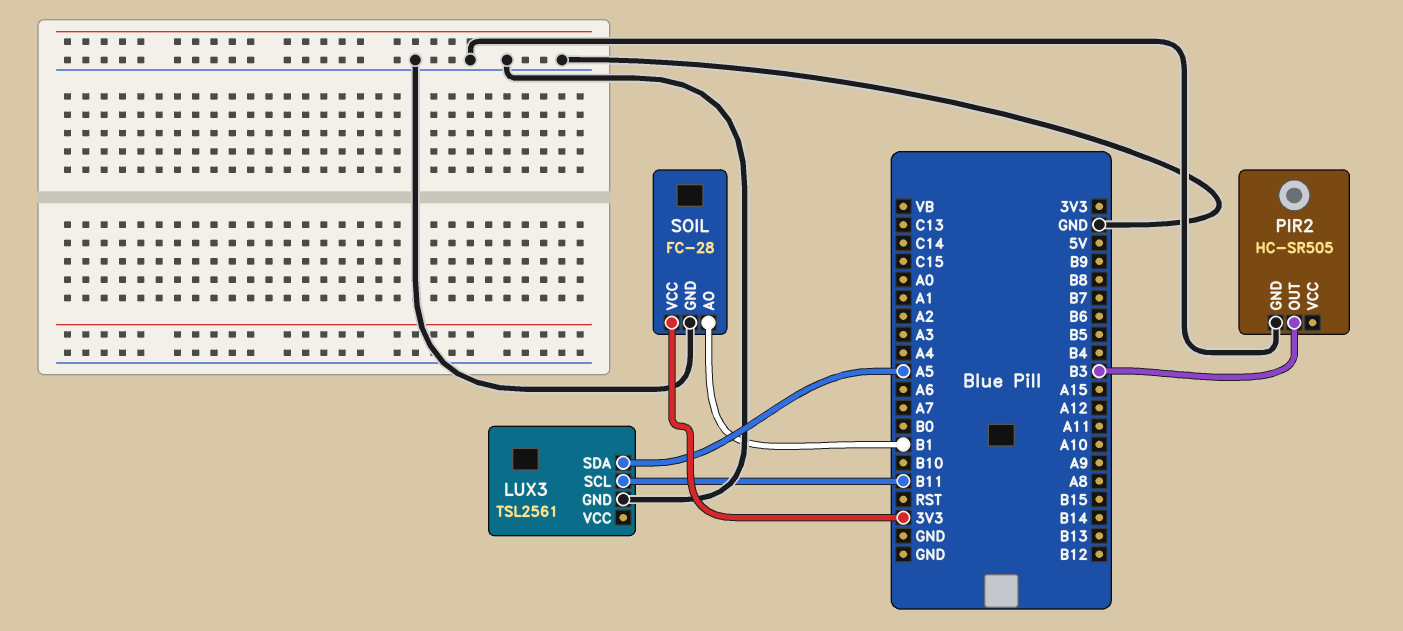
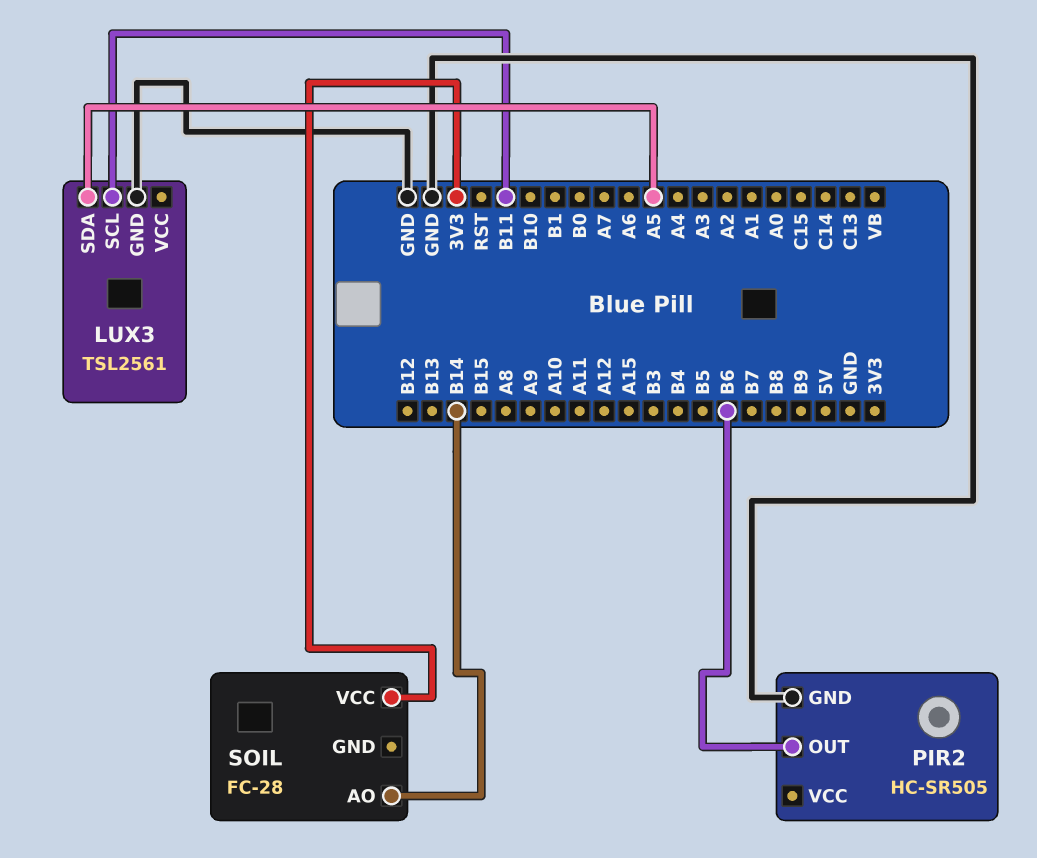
PIR2 pin OUT: B3 -> B6
SOIL pin AO: B1 -> B14
SOIL pin GND: GND -> none

